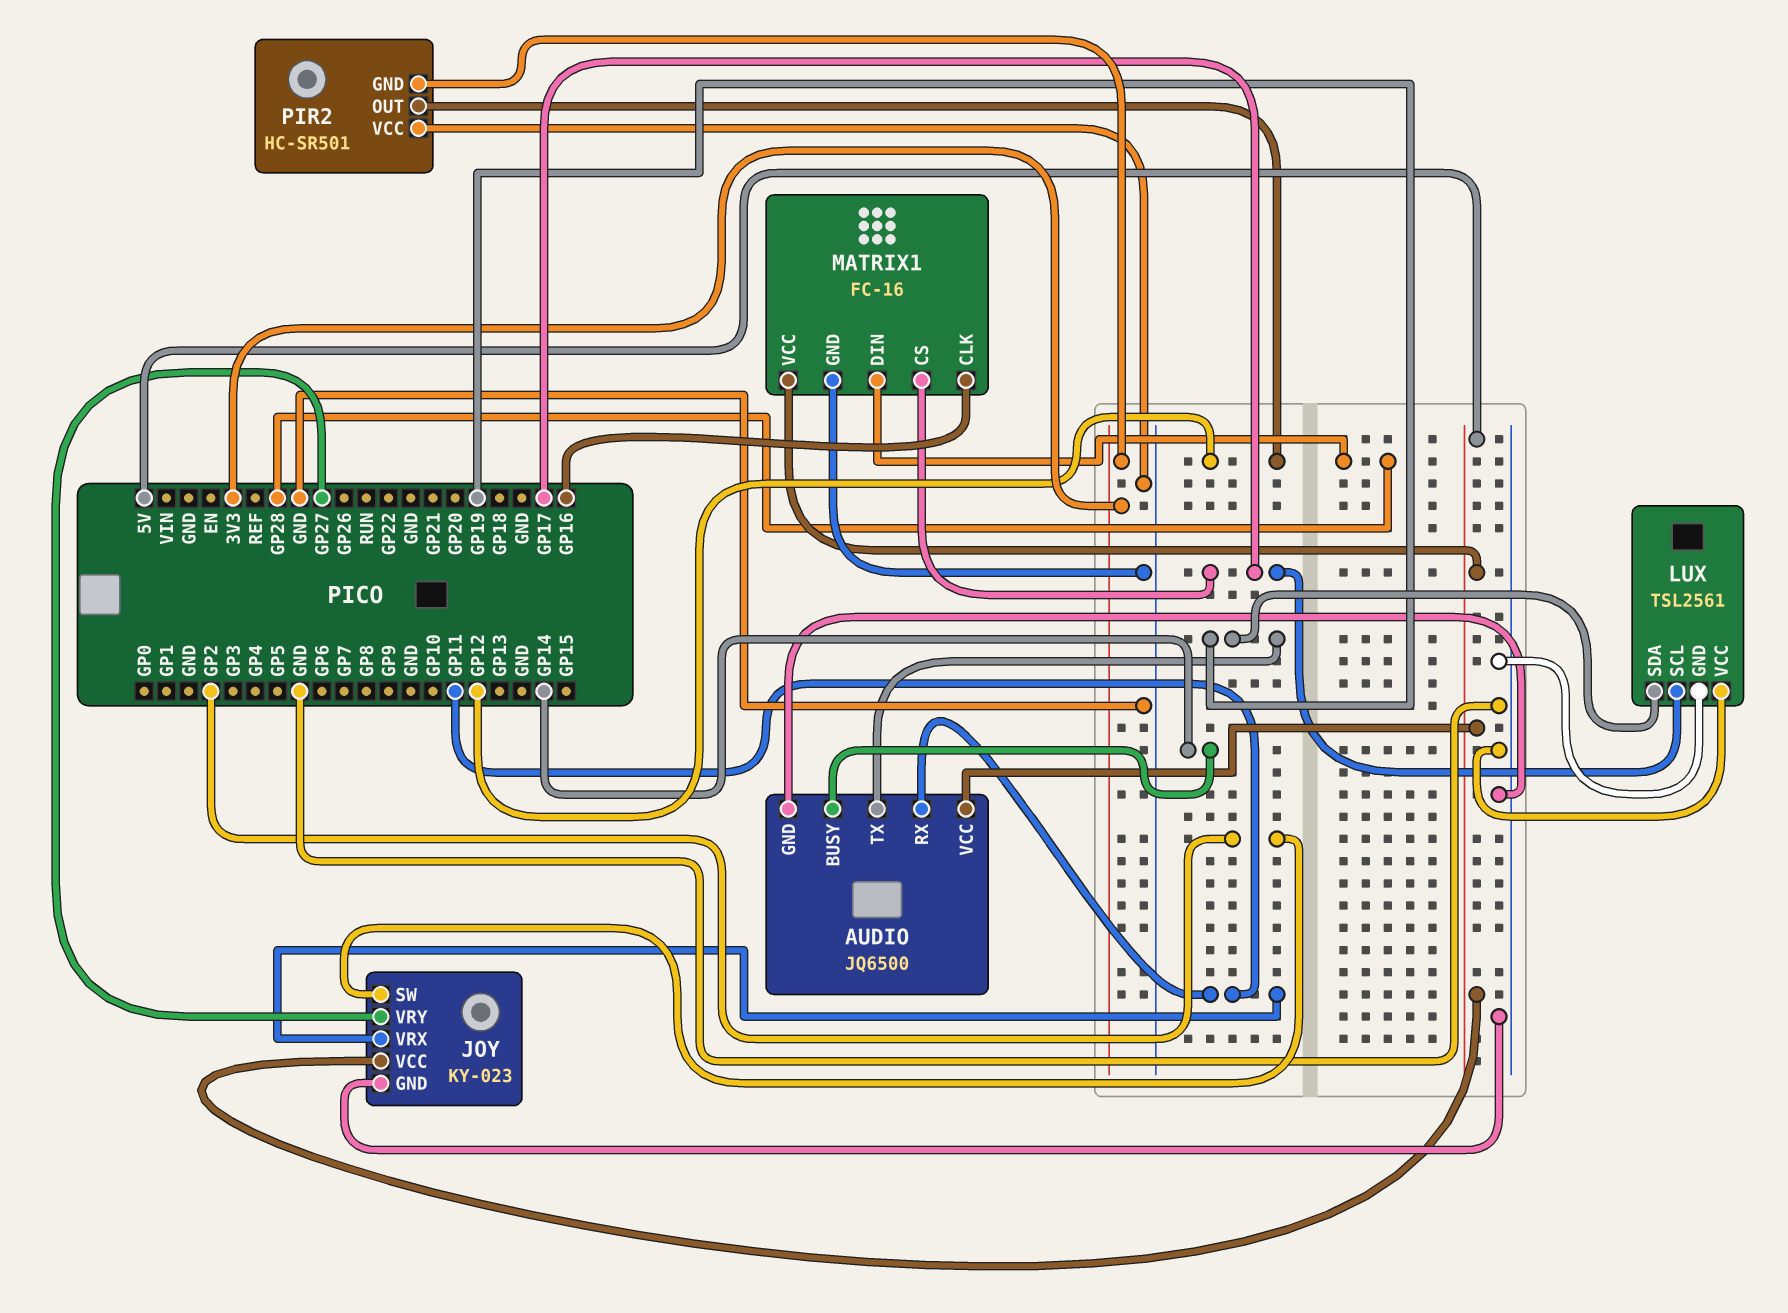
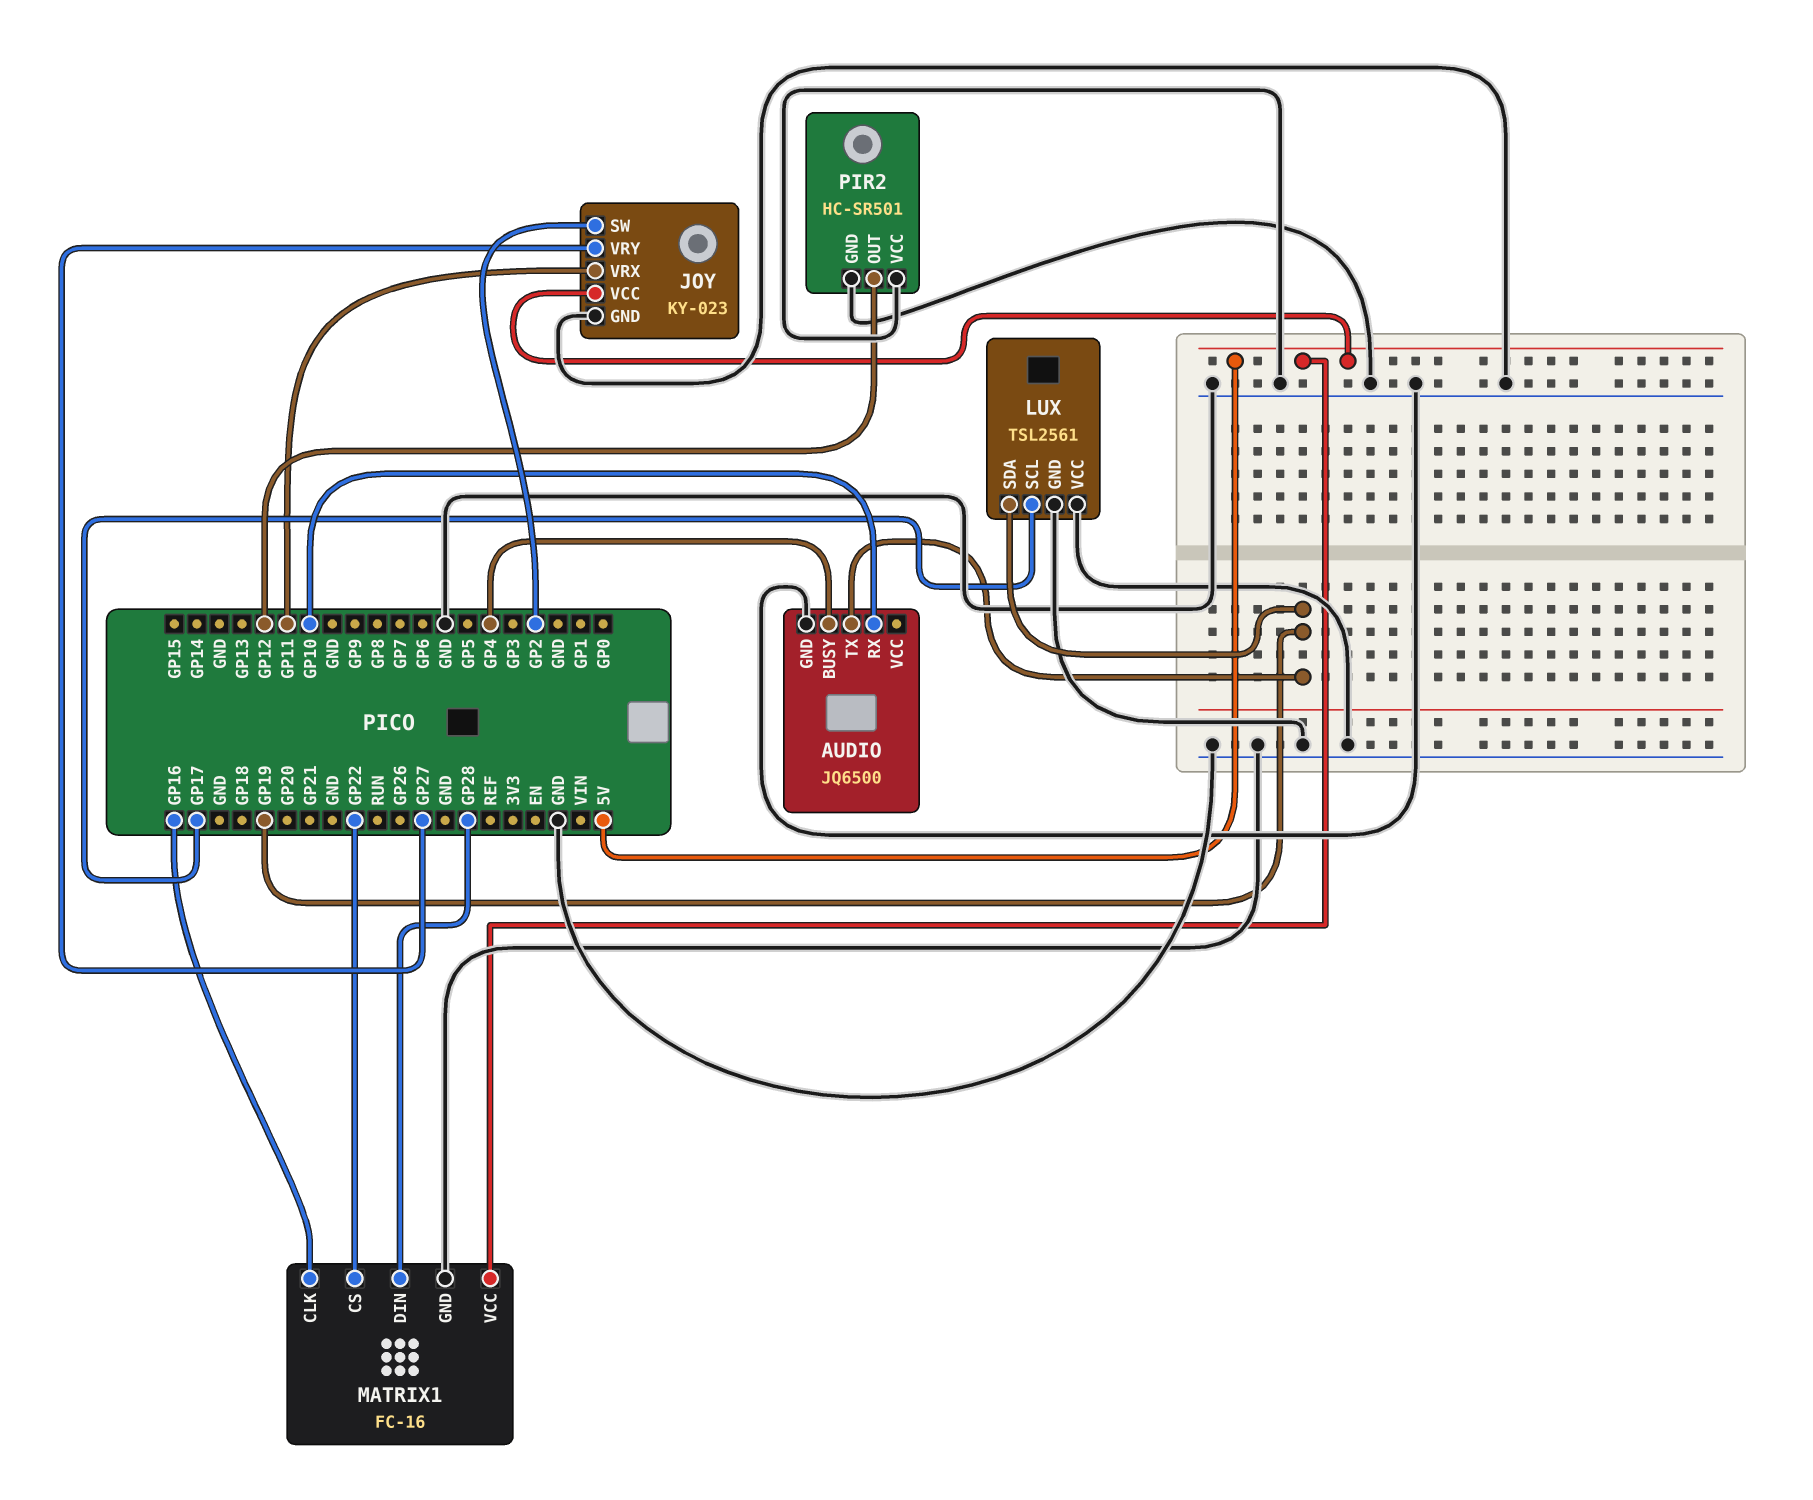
AUDIO pin BUSY: GP14 -> GP4
AUDIO pin RX: GP11 -> GP10
AUDIO pin VCC: 5V -> none
MATRIX1 pin CS: GP17 -> GP22
PIR2 pin GND: 3V3 -> GND

